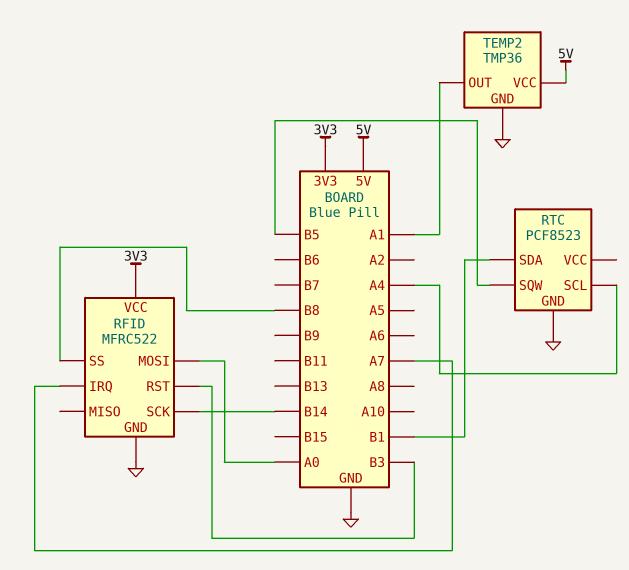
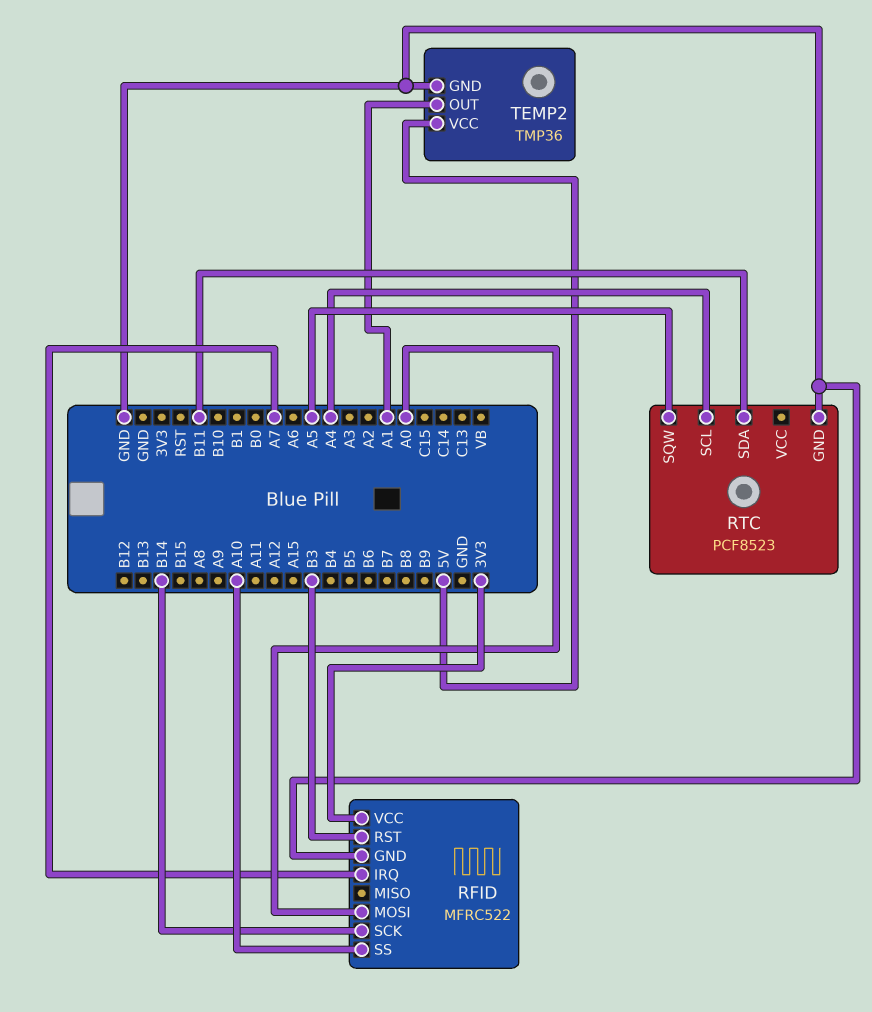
RFID pin SS: B8 -> A10
RTC pin SDA: B1 -> B11
RTC pin SQW: B5 -> A5

